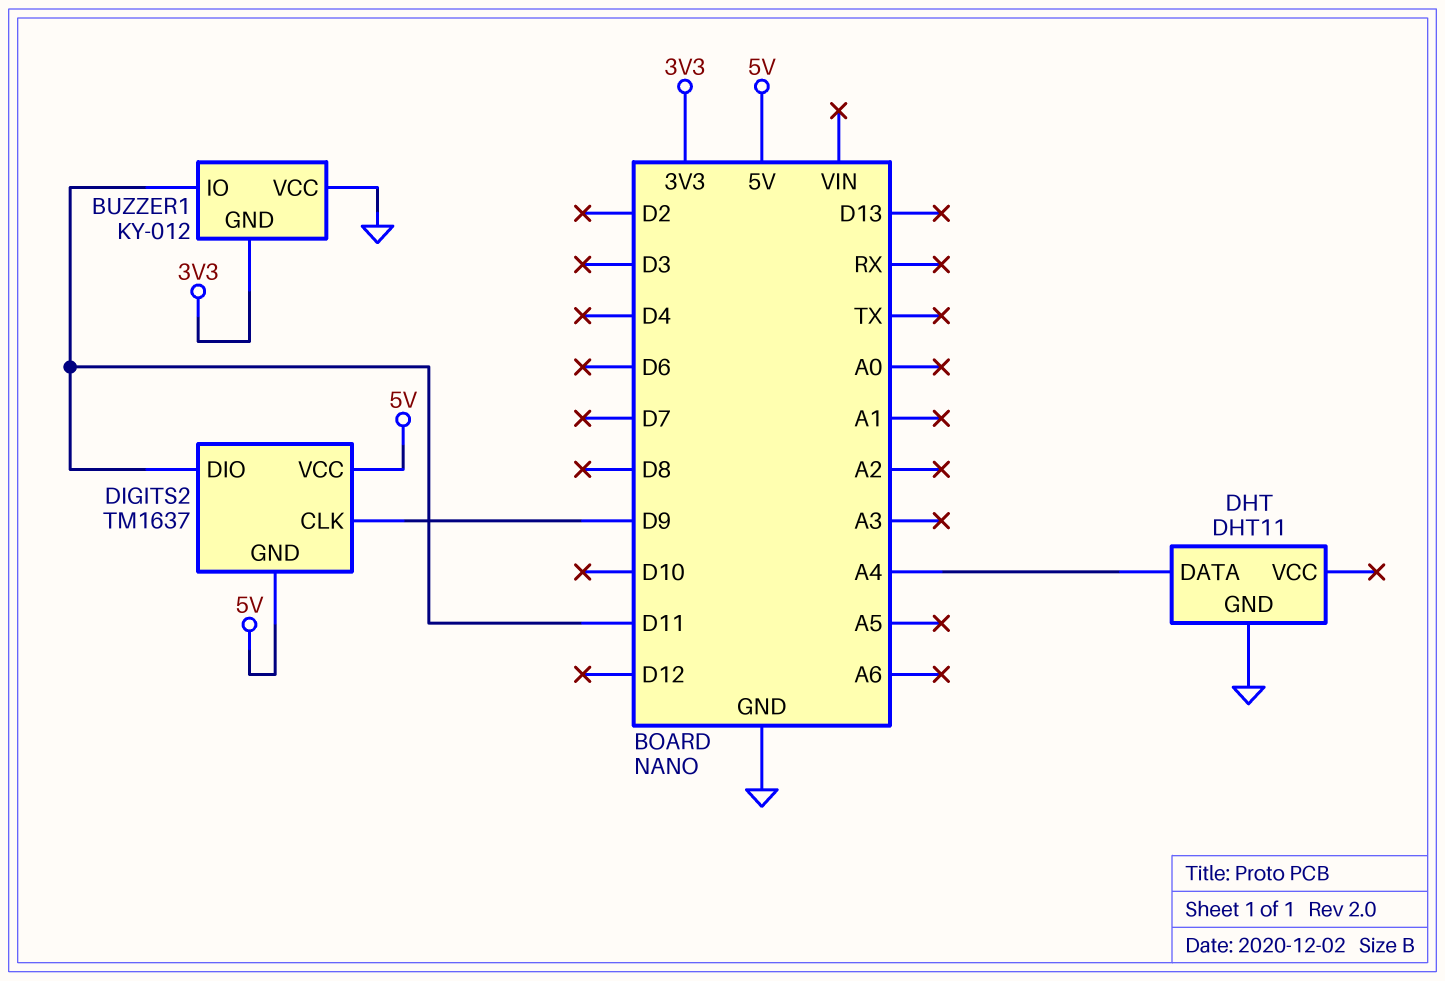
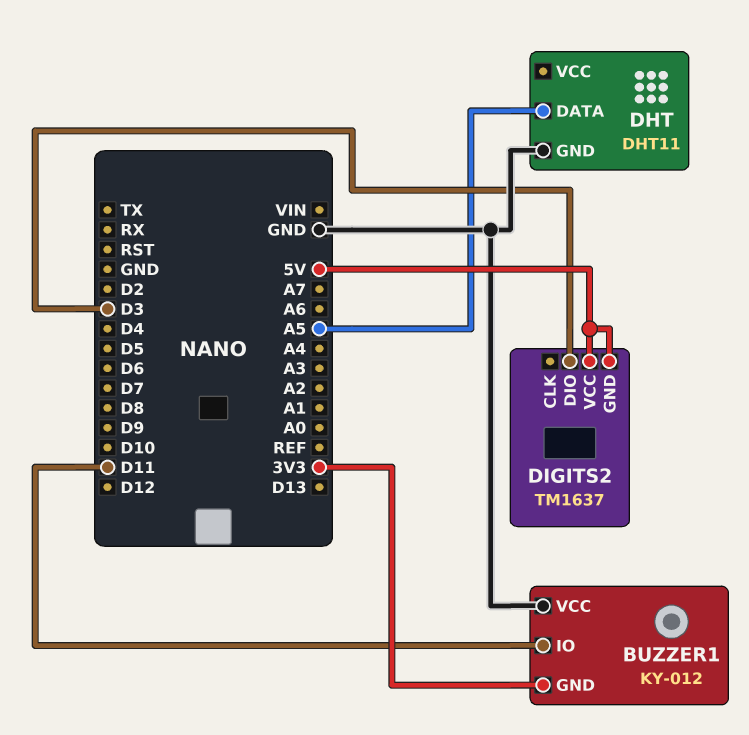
DHT pin DATA: A4 -> A5
DIGITS2 pin CLK: D9 -> none
DIGITS2 pin DIO: D11 -> D3

